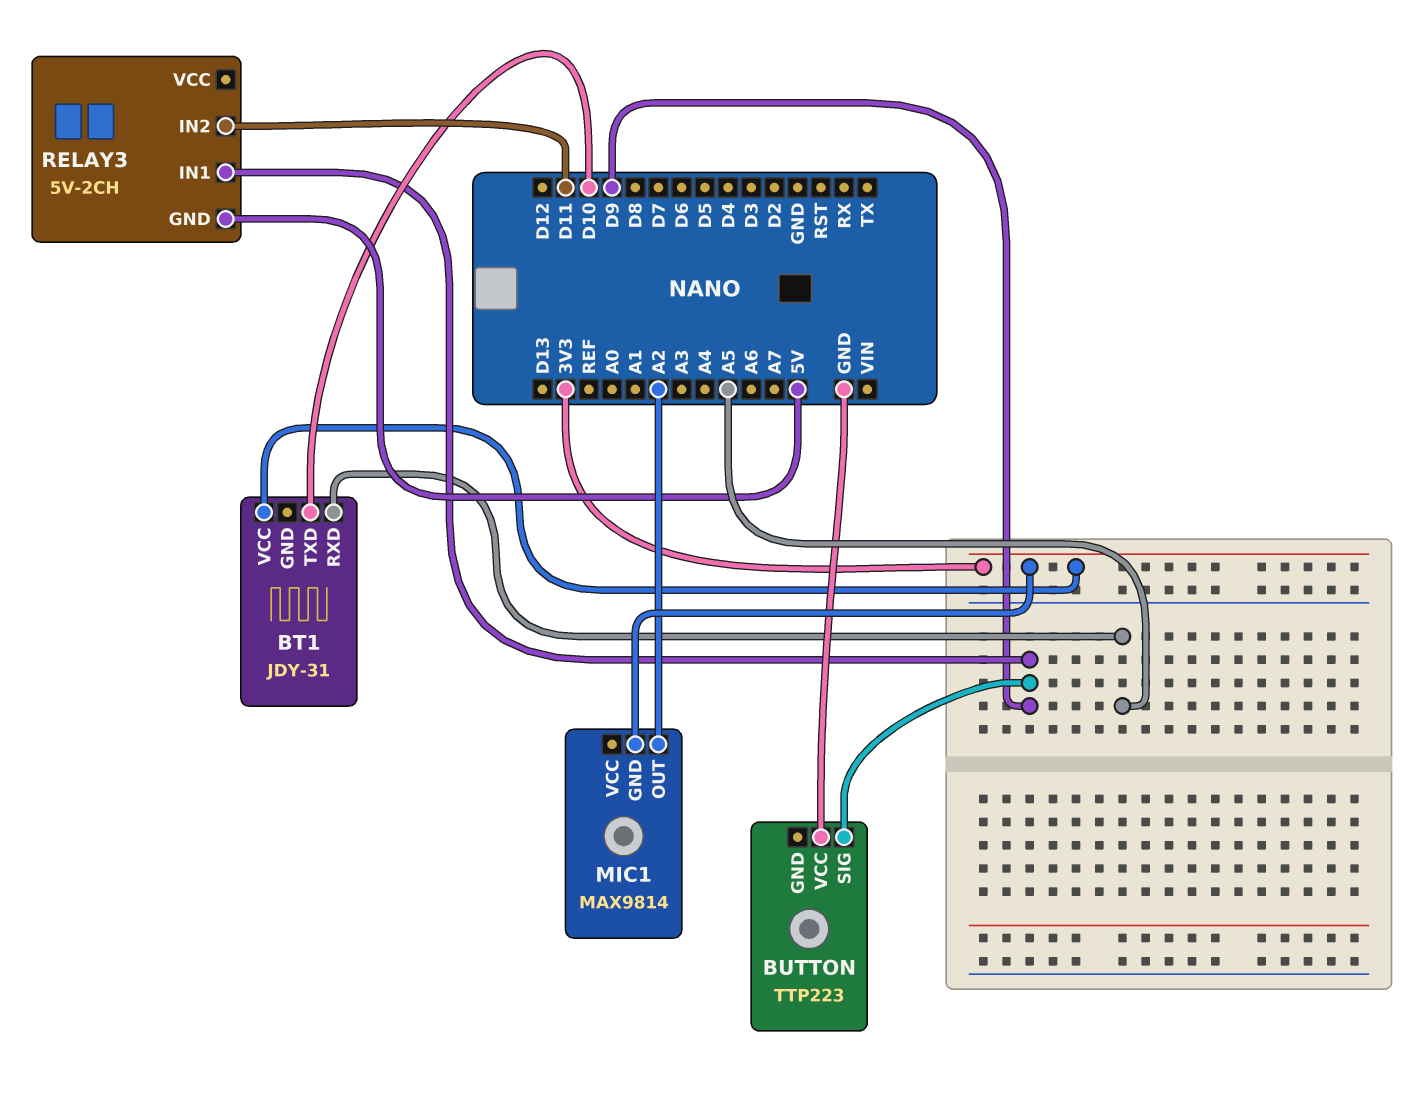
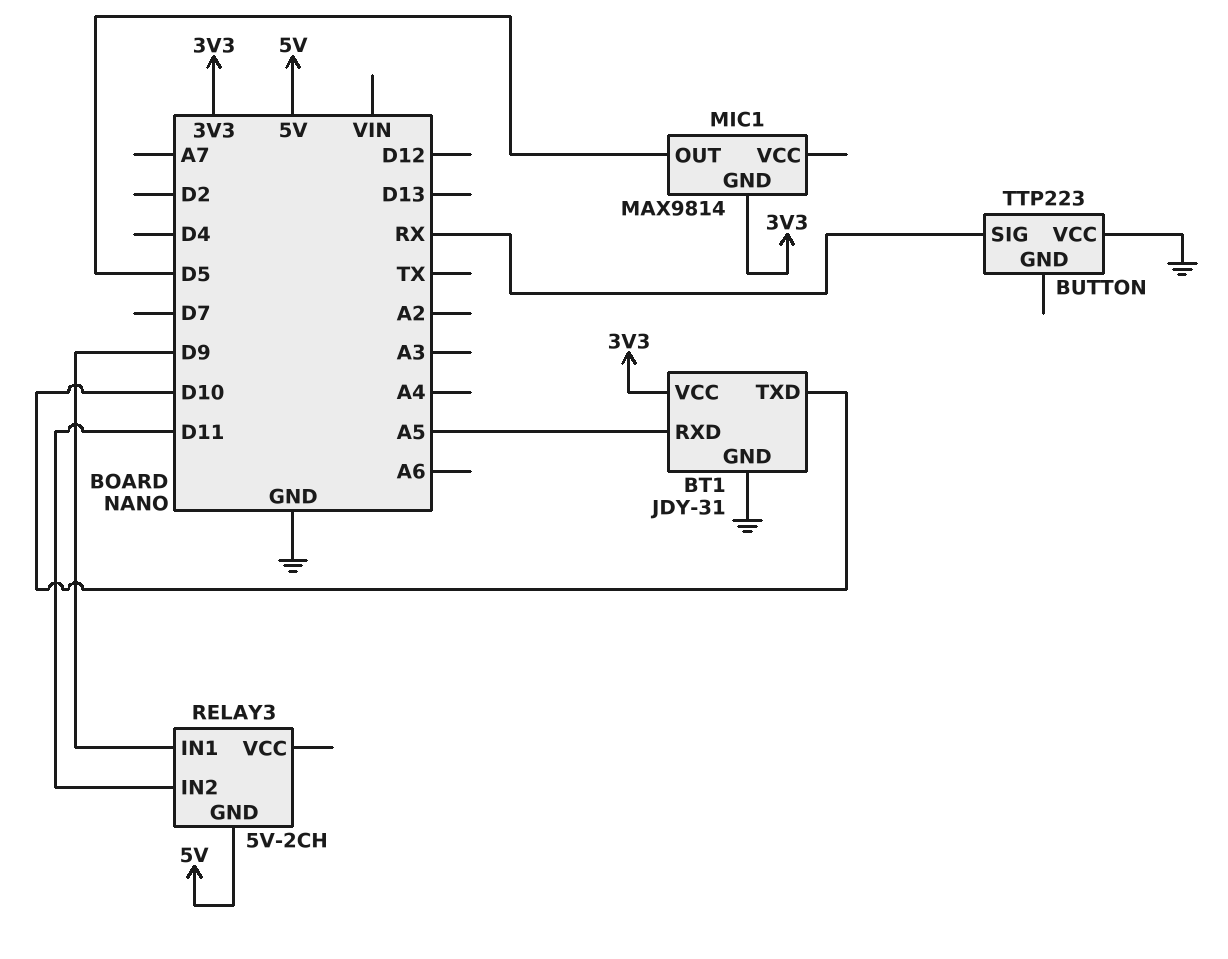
BT1 pin GND: none -> GND
BUTTON pin SIG: D9 -> RX
MIC1 pin OUT: A2 -> D5

